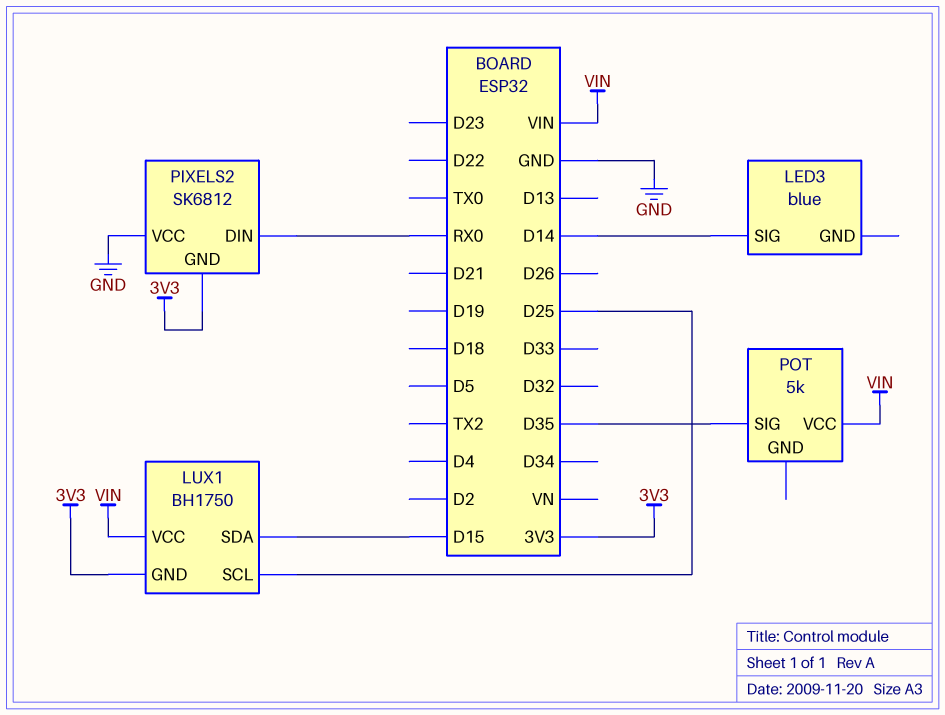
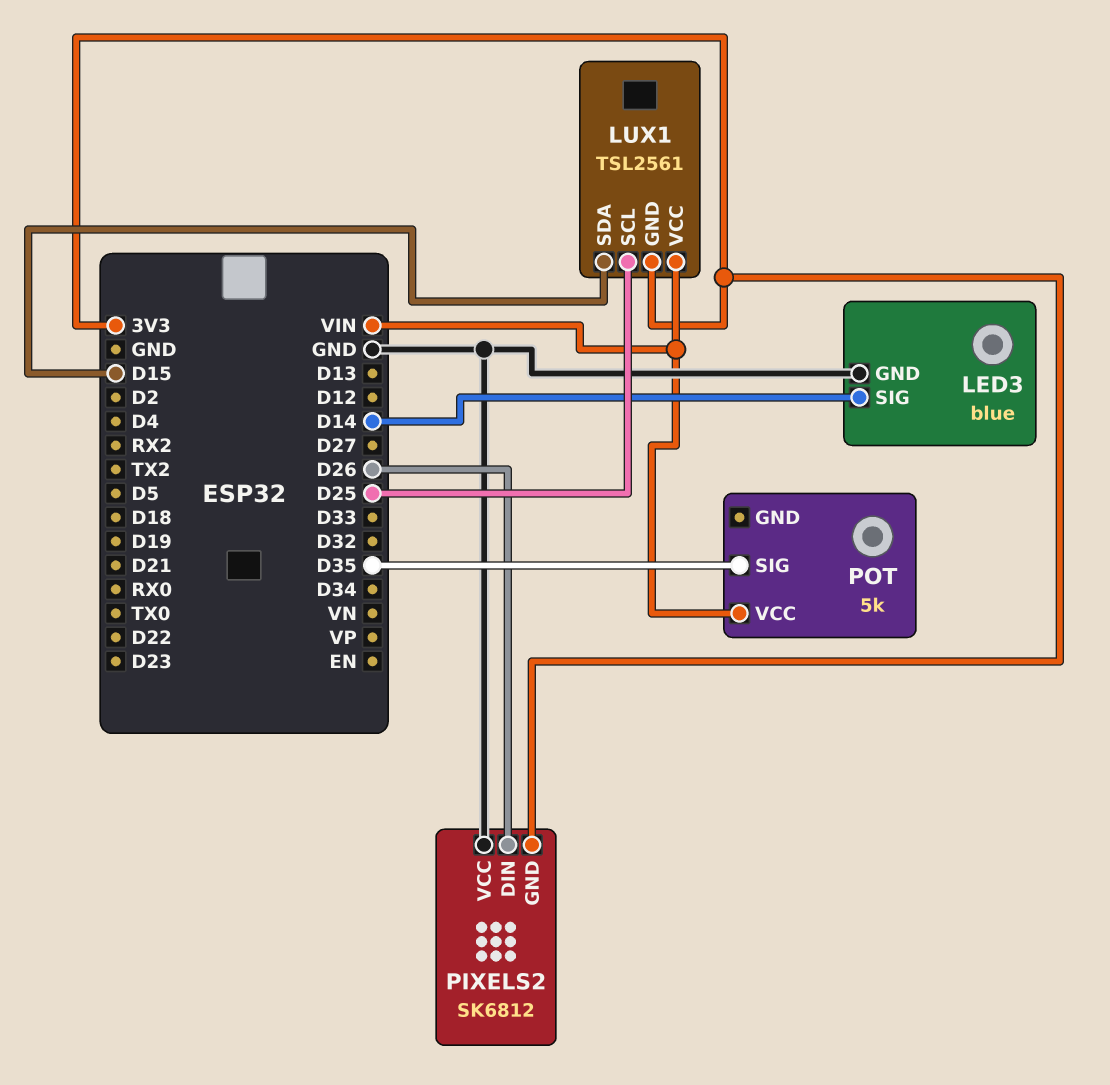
LED3 pin GND: none -> GND
LUX1: BH1750 -> TSL2561
PIXELS2 pin DIN: RX0 -> D26

